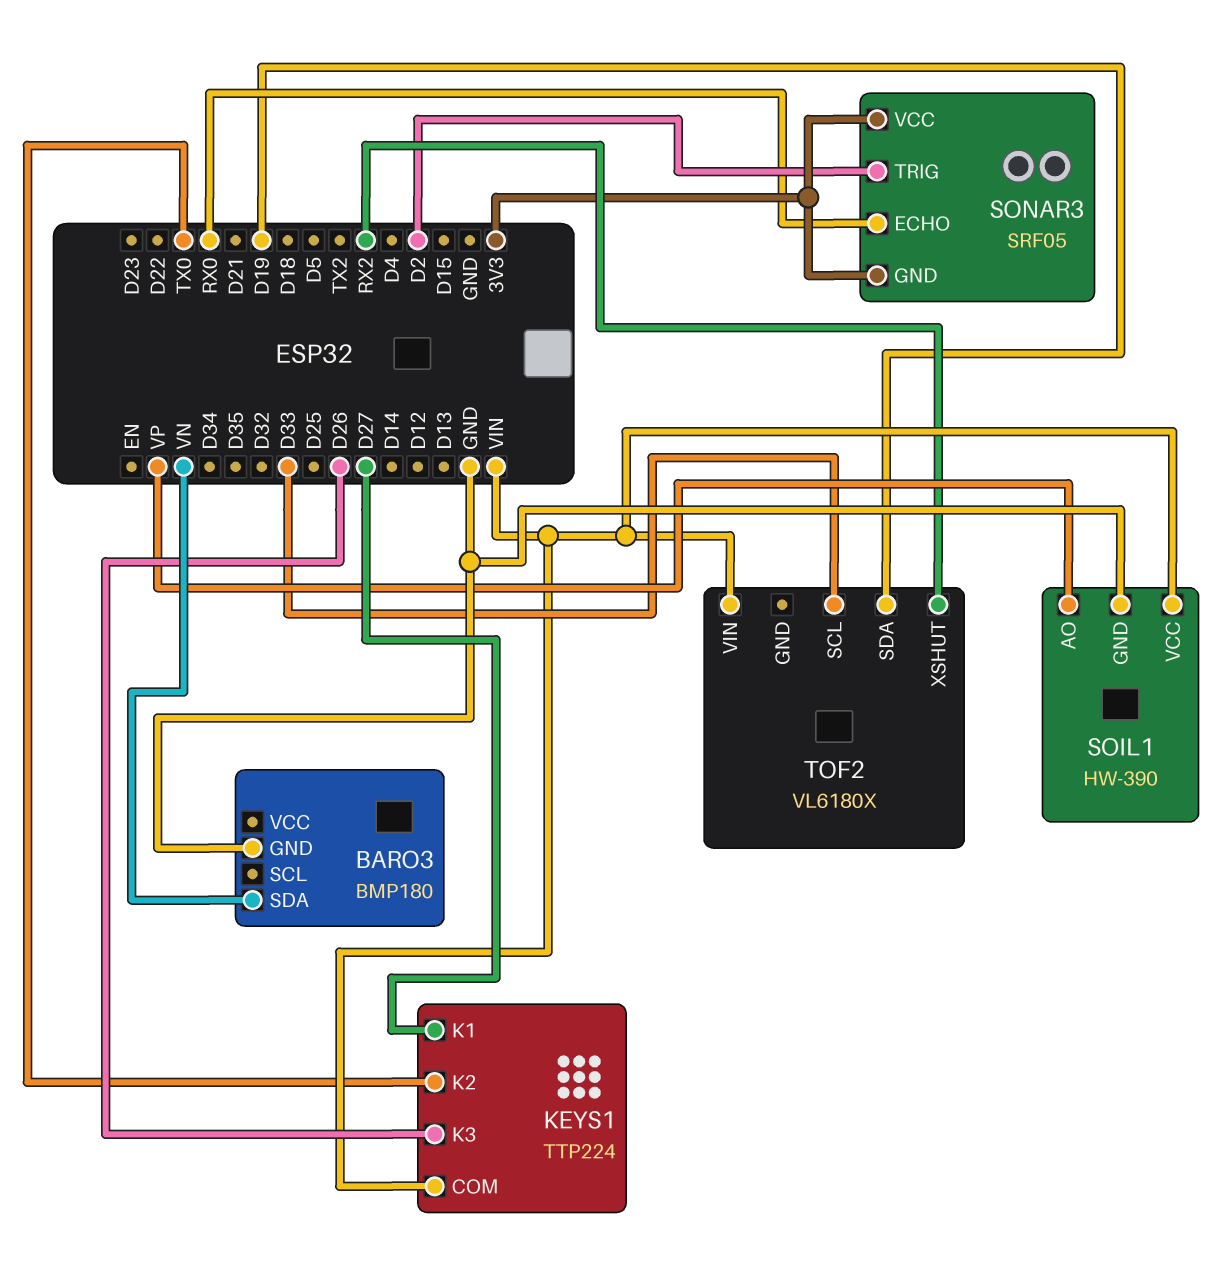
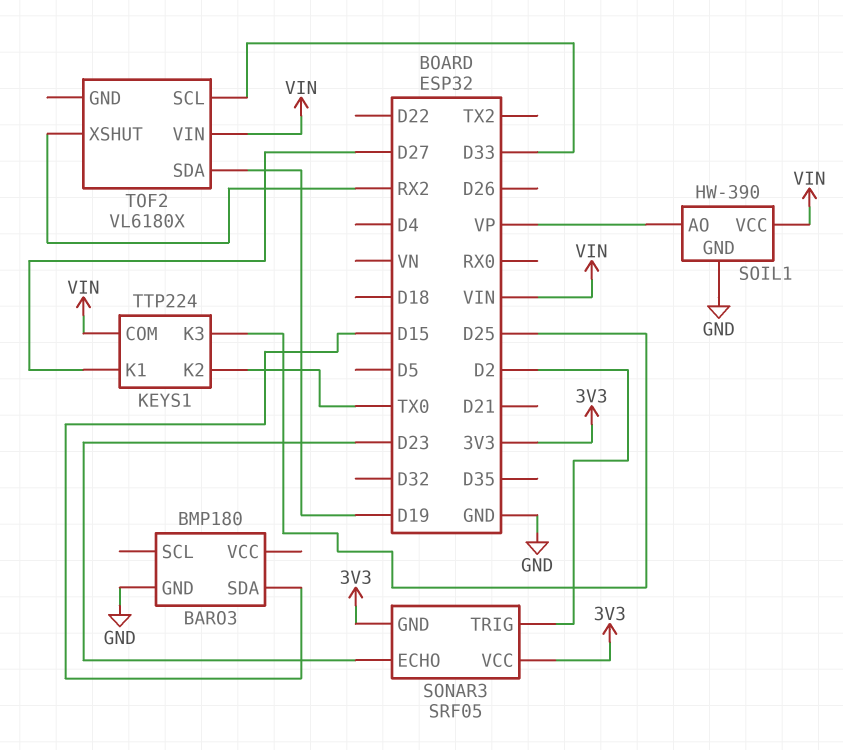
BARO3 pin SDA: VN -> D15
KEYS1 pin K3: D26 -> D25
SONAR3 pin ECHO: RX0 -> D23

